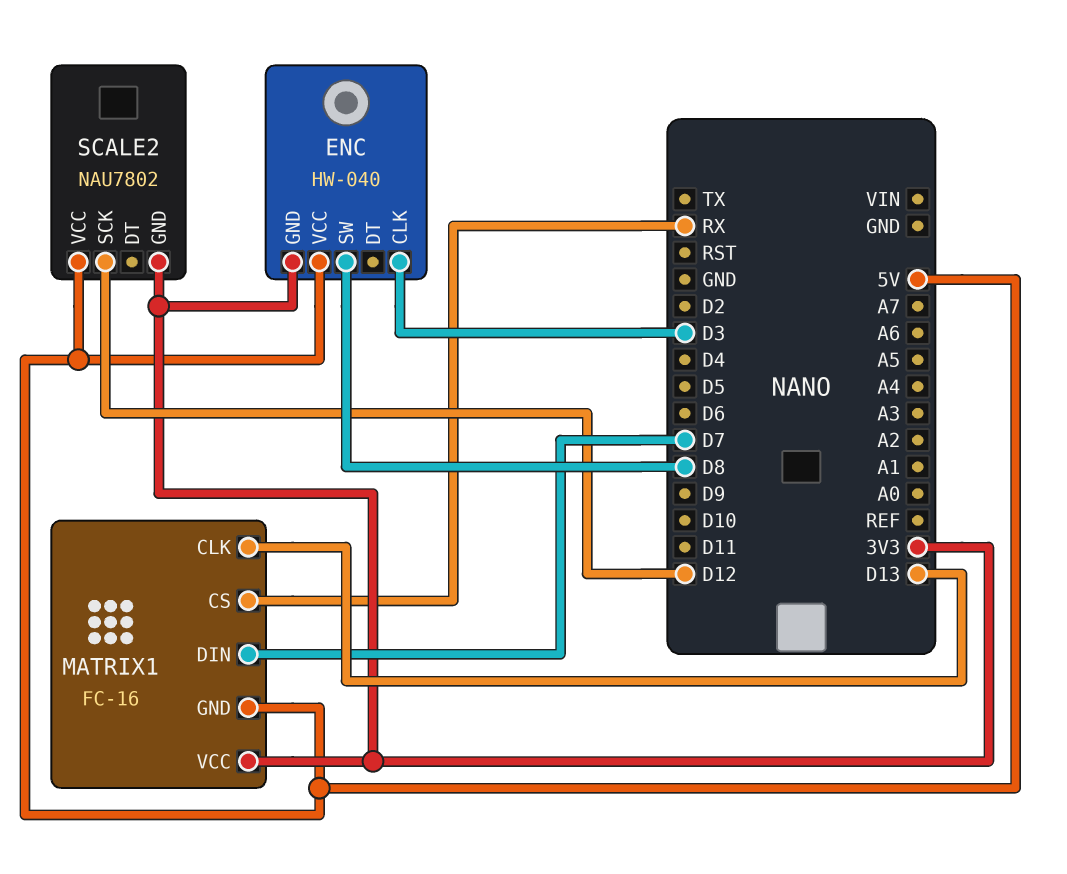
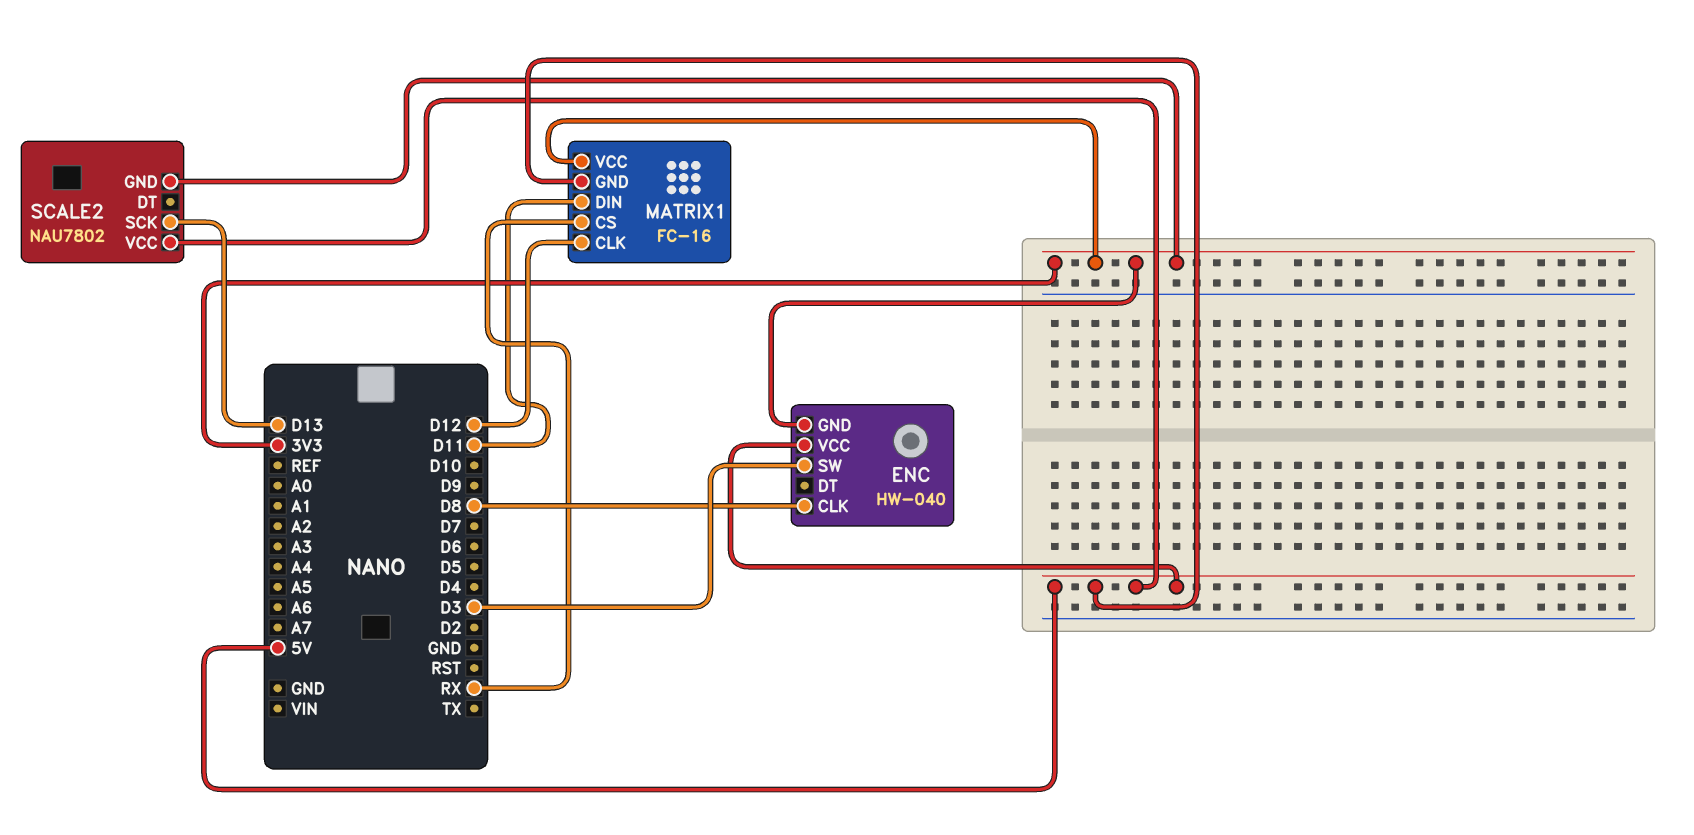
ENC pin CLK: D3 -> D8
ENC pin SW: D8 -> D3
MATRIX1 pin CLK: D13 -> D12
MATRIX1 pin DIN: D7 -> D11
SCALE2 pin SCK: D12 -> D13

